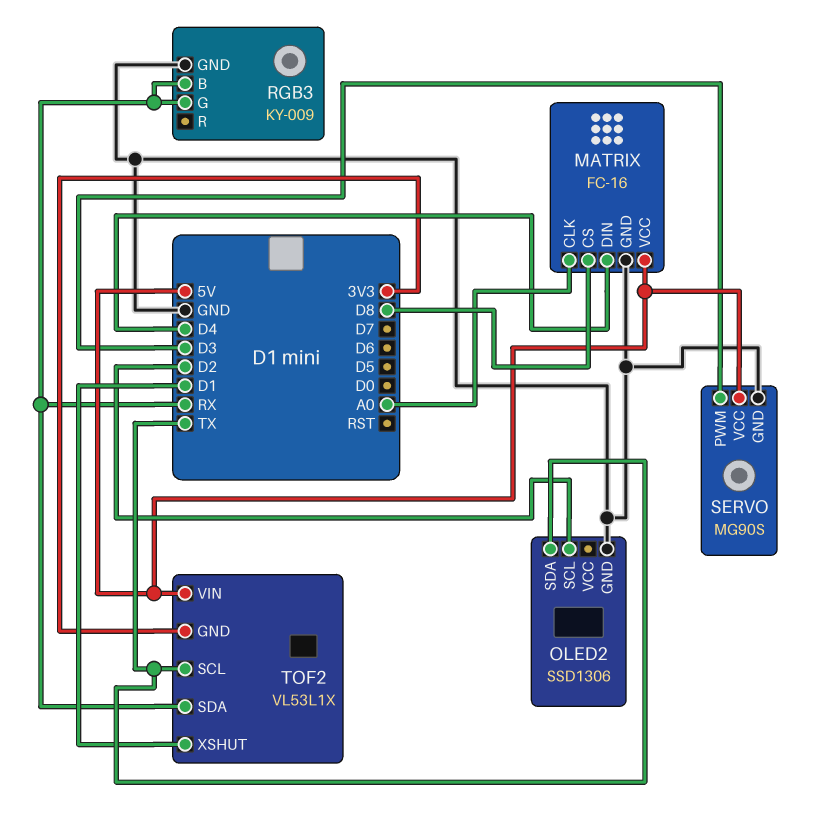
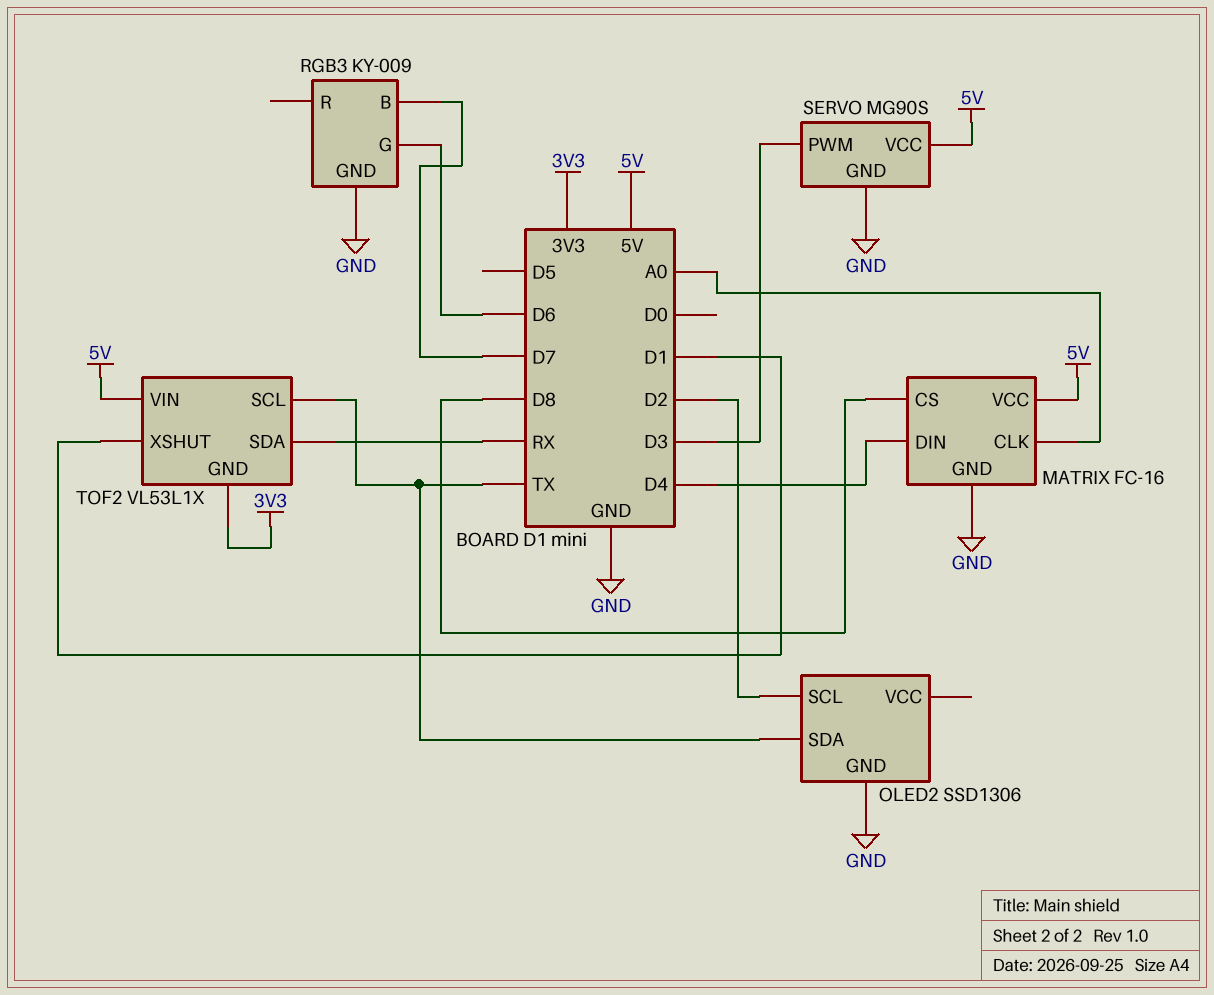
RGB3 pin B: RX -> D7
RGB3 pin G: RX -> D6

